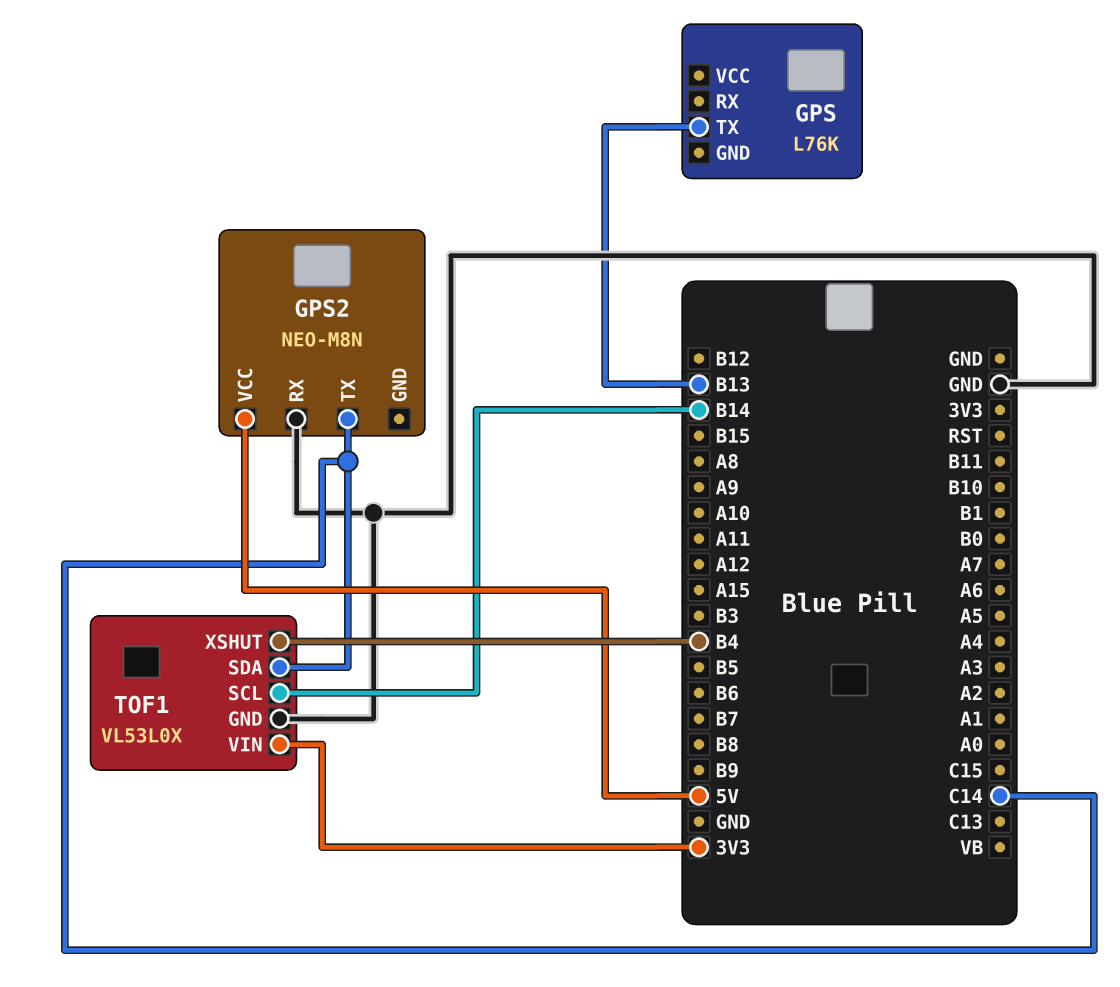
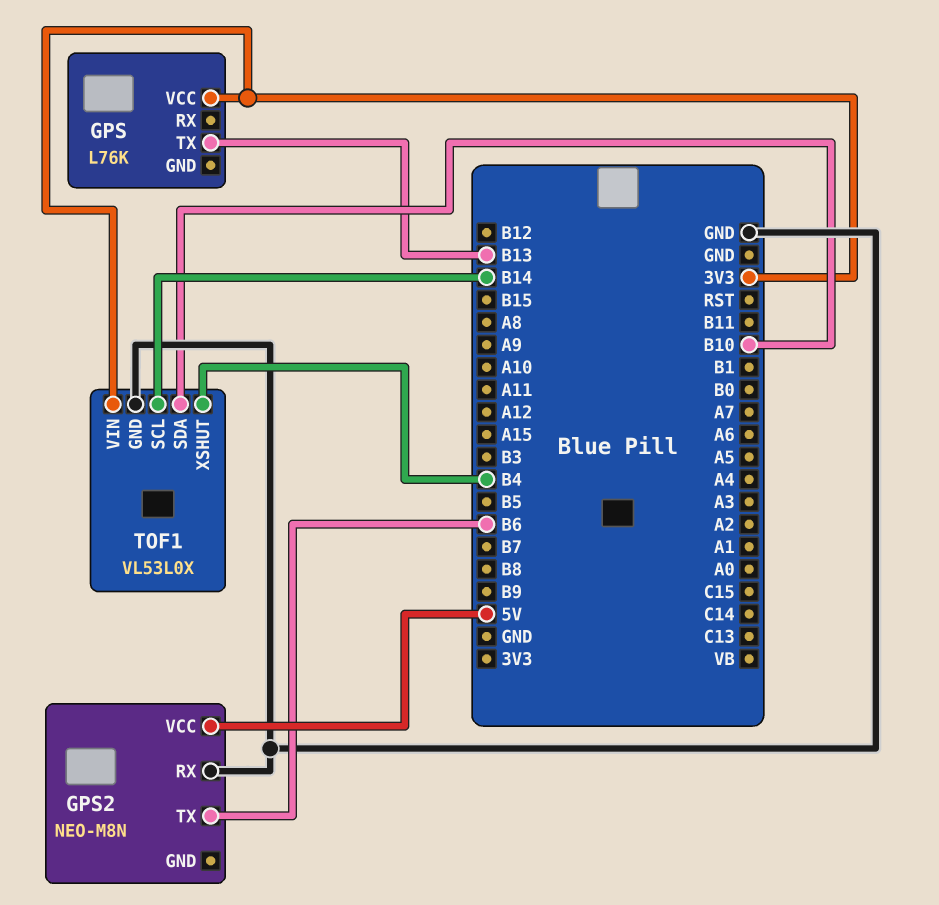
GPS pin VCC: none -> 3V3
GPS2 pin TX: C14 -> B6
TOF1 pin SDA: C14 -> B10

